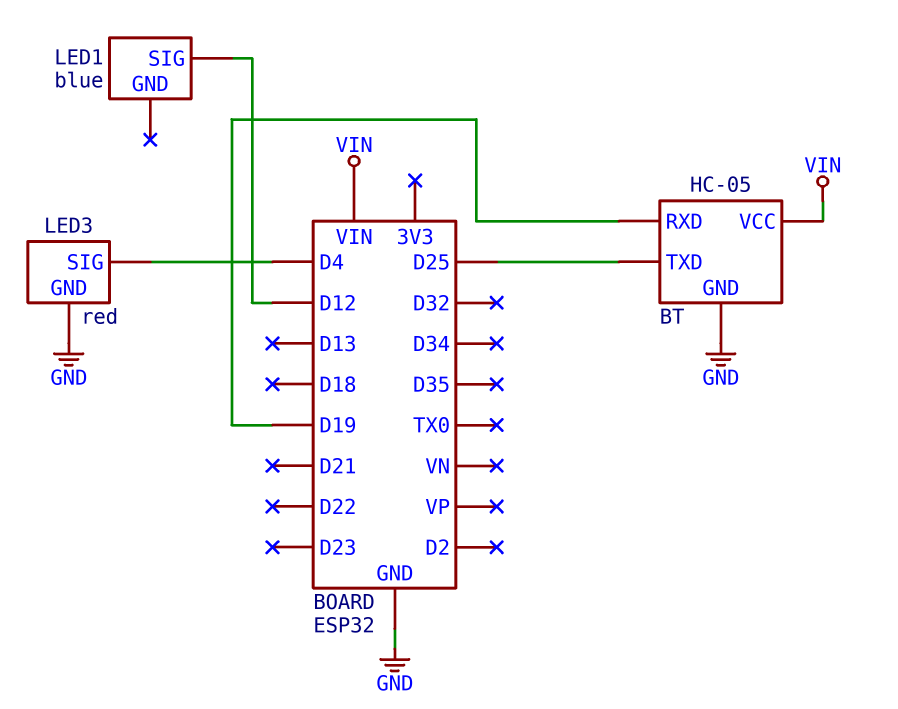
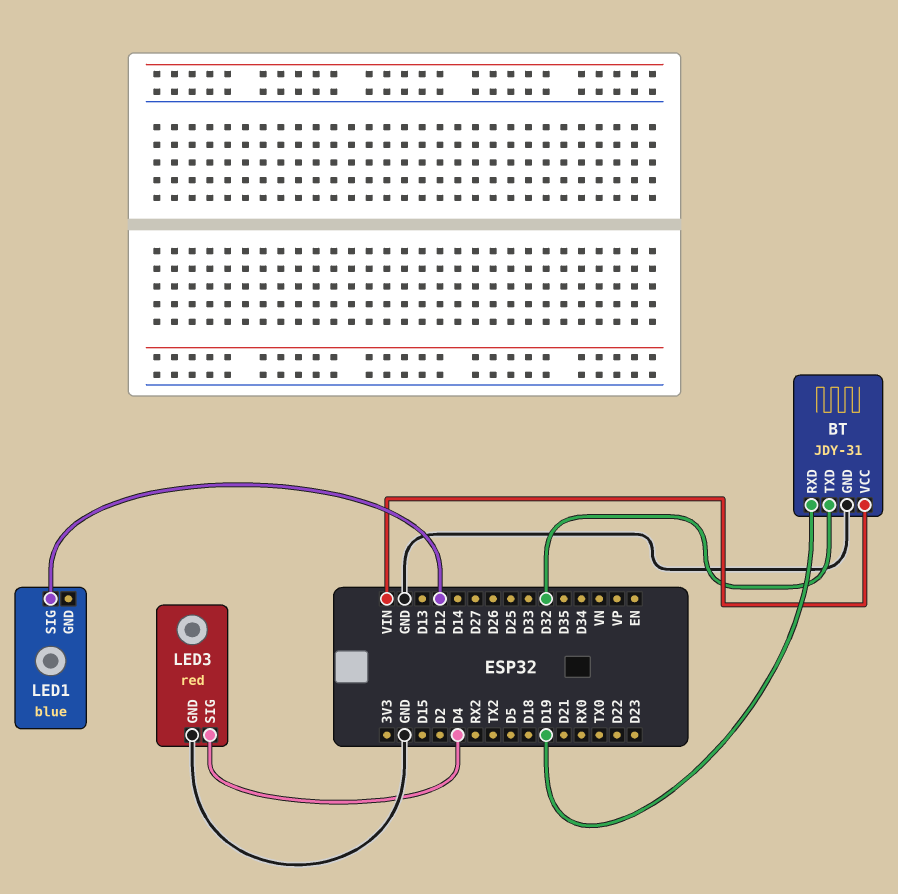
BT: HC-05 -> JDY-31
BT pin TXD: D25 -> D32

